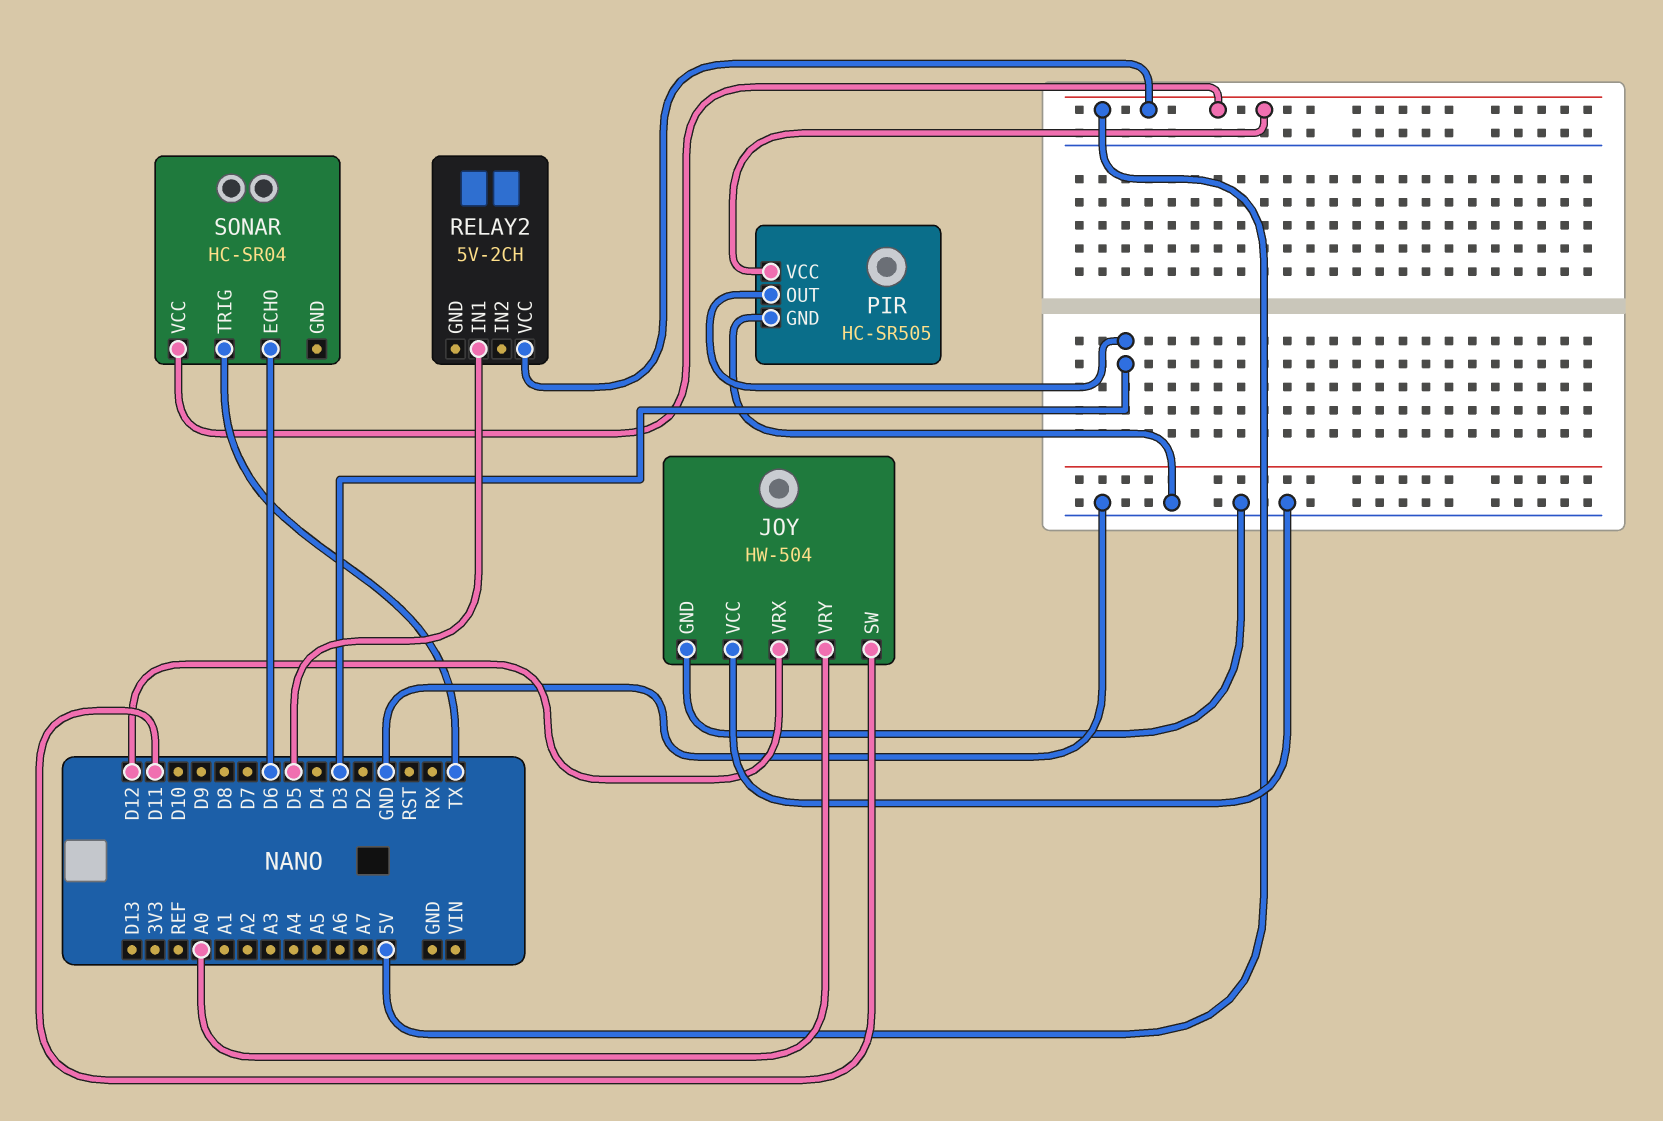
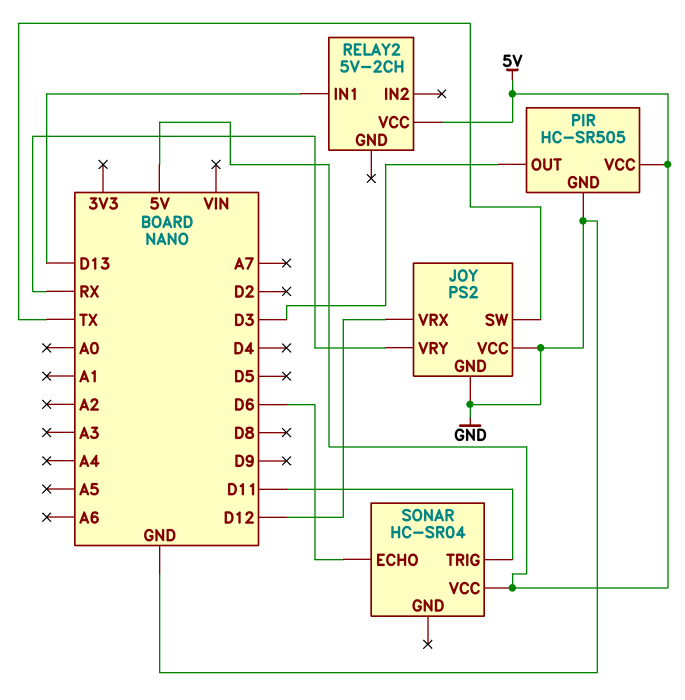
JOY: HW-504 -> PS2
JOY pin SW: D11 -> TX
JOY pin VRY: A0 -> RX
RELAY2 pin IN1: D5 -> D13
SONAR pin TRIG: TX -> D11

